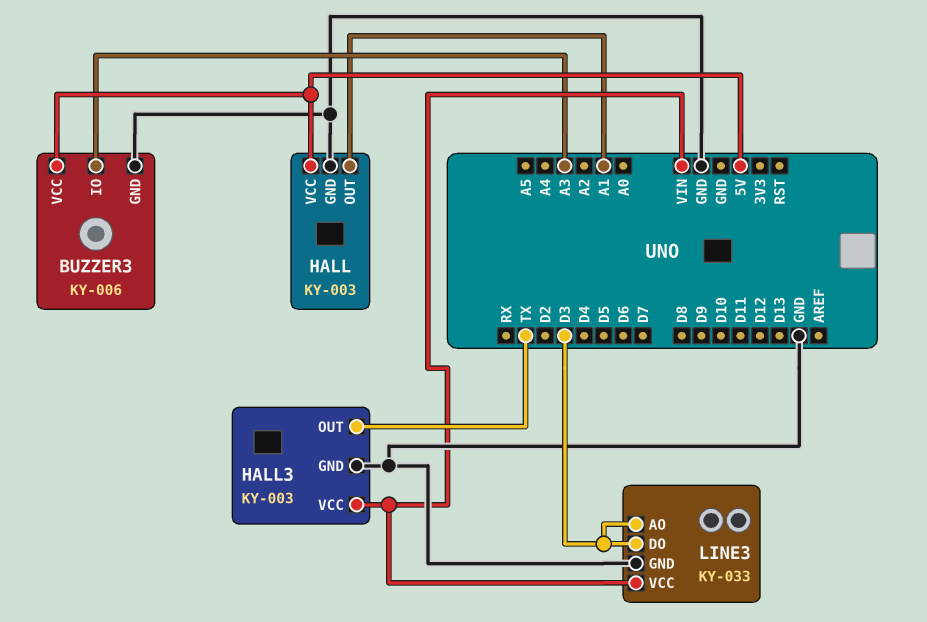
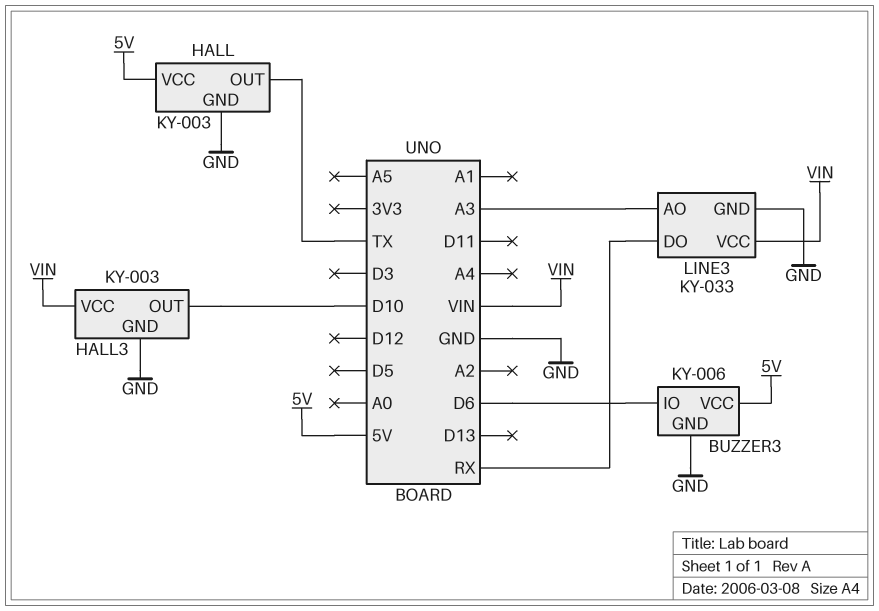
BUZZER3 pin IO: A3 -> D6
HALL pin OUT: A1 -> TX
HALL3 pin OUT: TX -> D10
LINE3 pin AO: D3 -> A3
LINE3 pin DO: D3 -> RX

